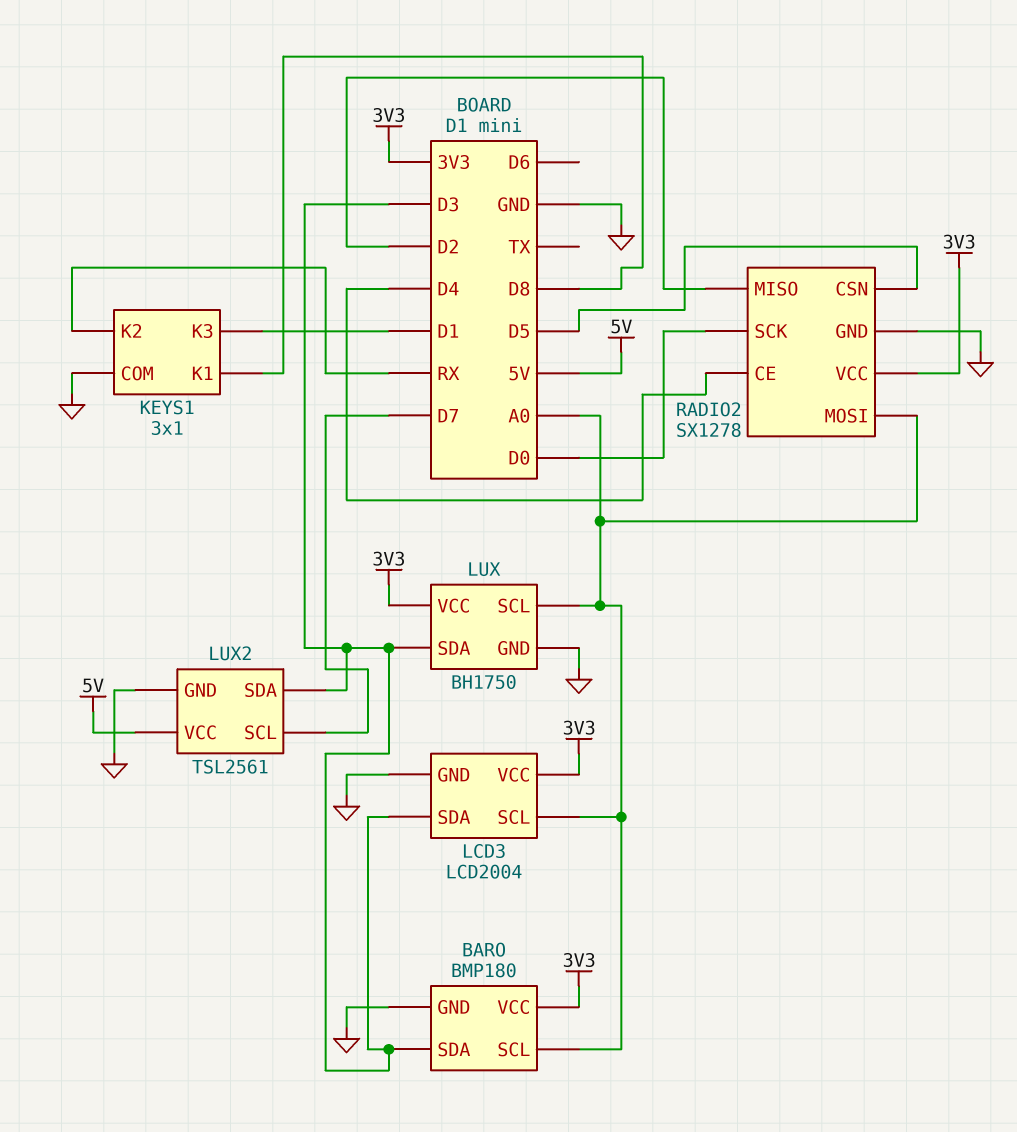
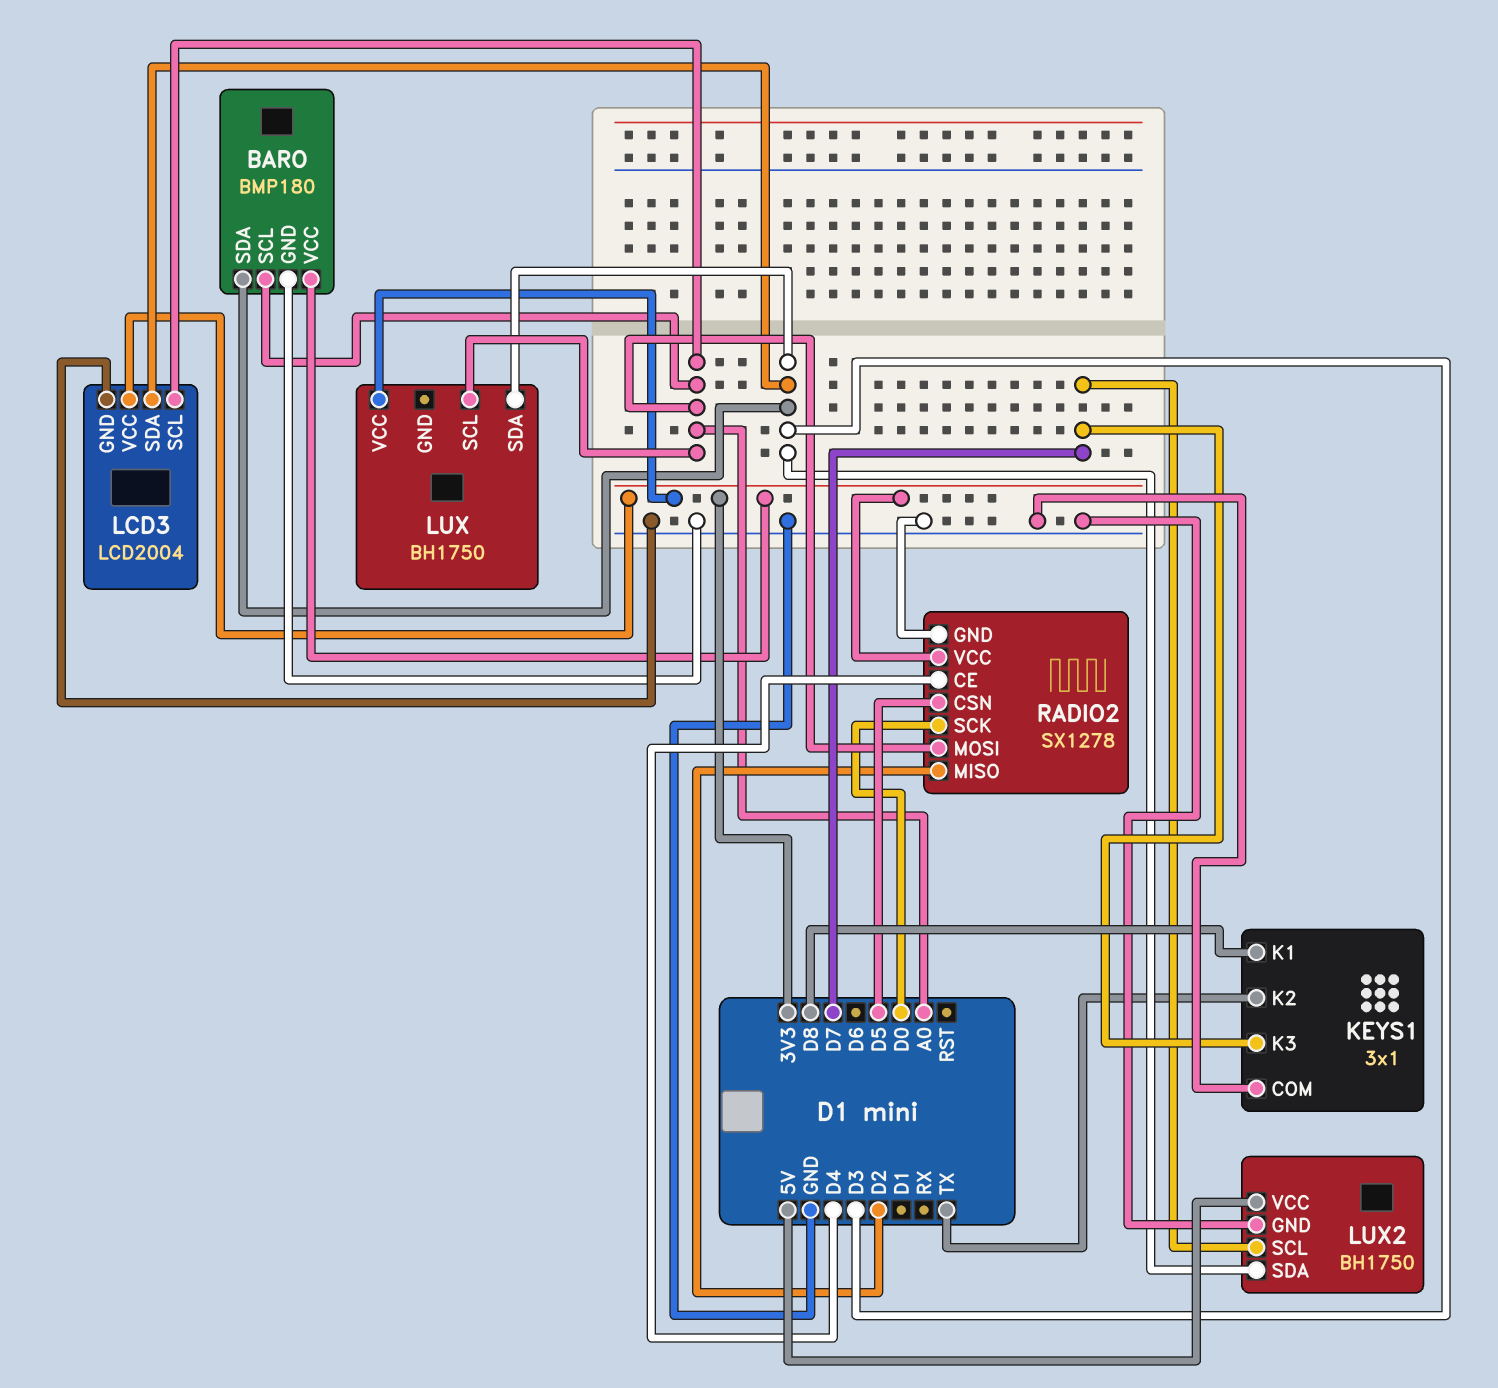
KEYS1 pin K2: RX -> TX
KEYS1 pin K3: D1 -> D7
LUX pin GND: GND -> none
LUX2: TSL2561 -> BH1750

